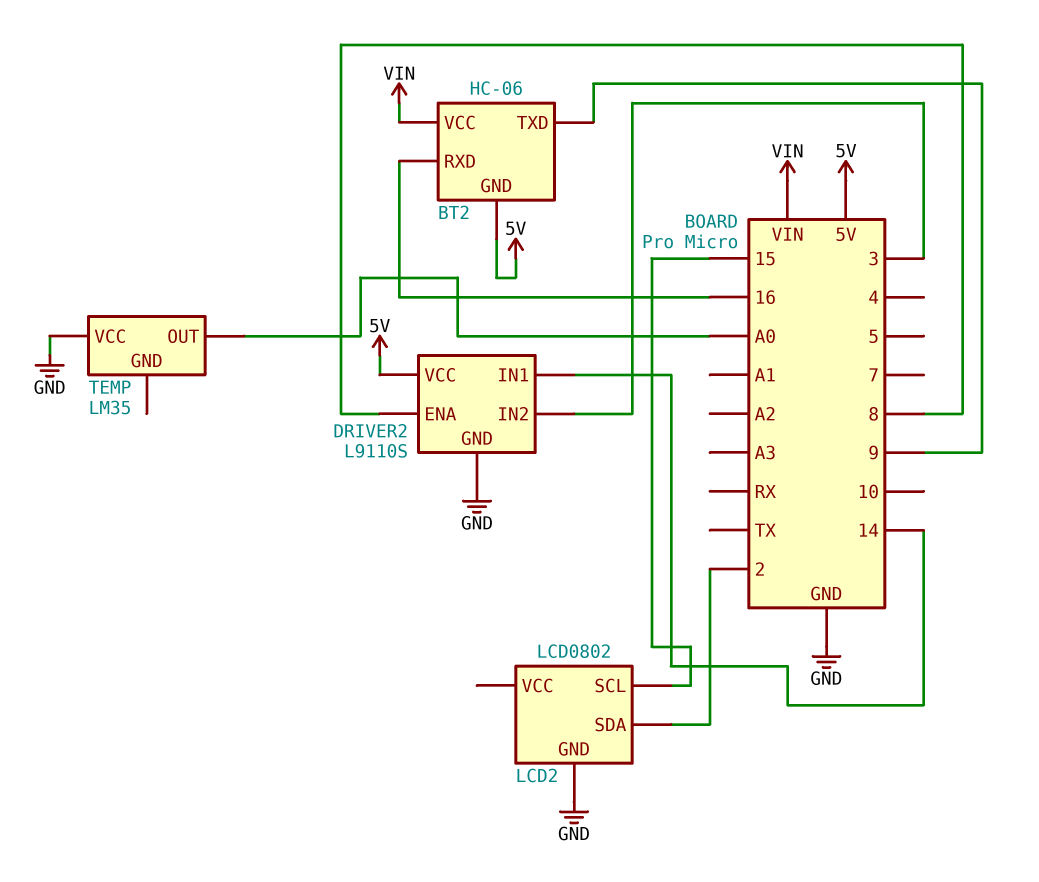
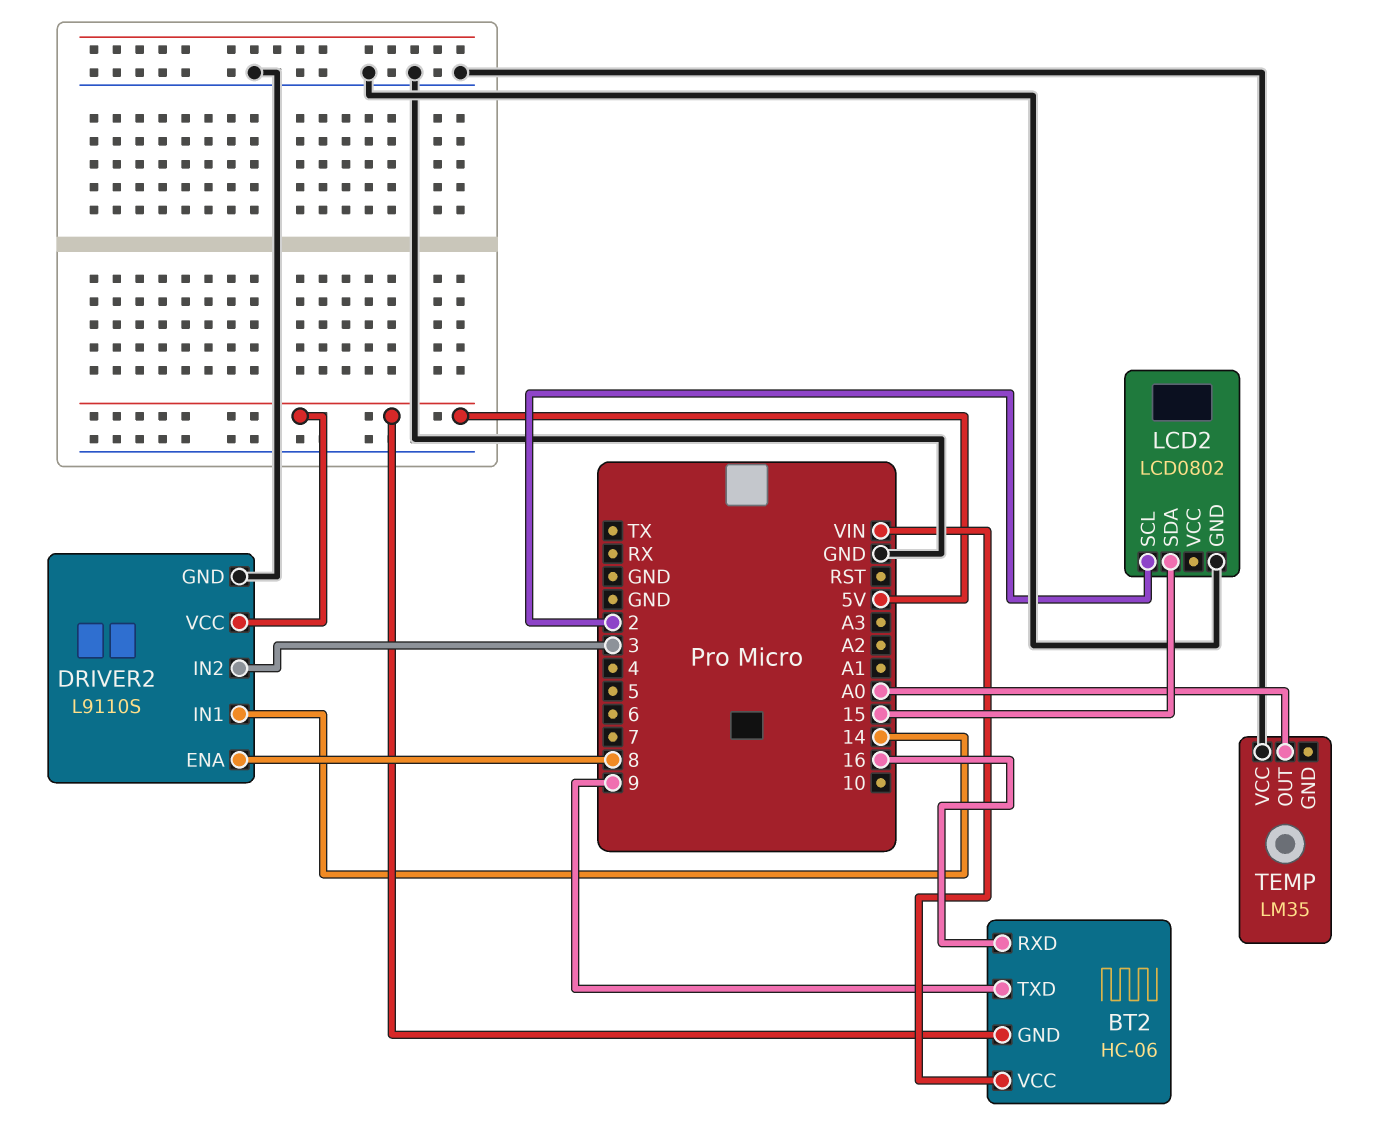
LCD2 pin SCL: 15 -> 2
LCD2 pin SDA: 2 -> 15

